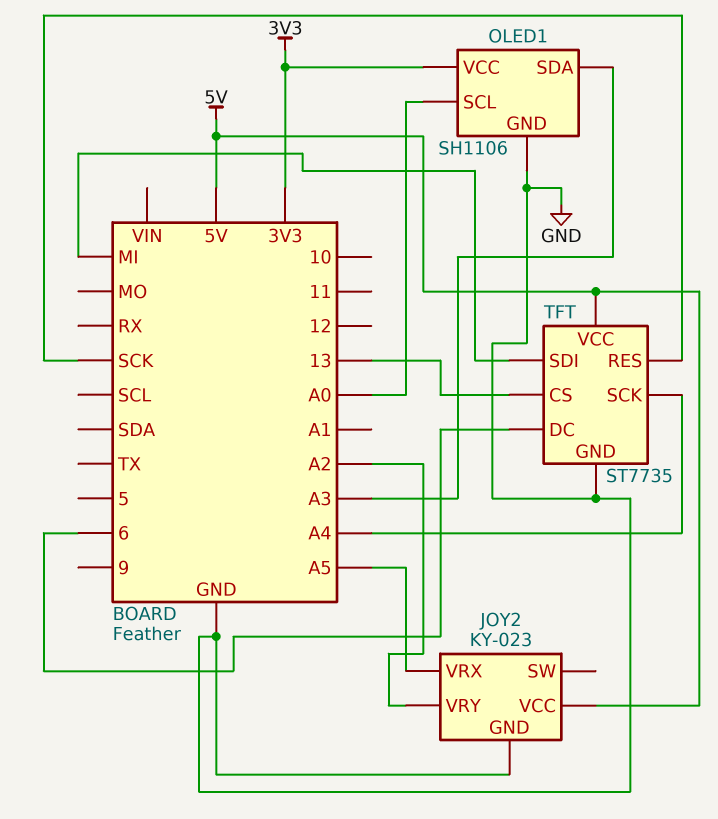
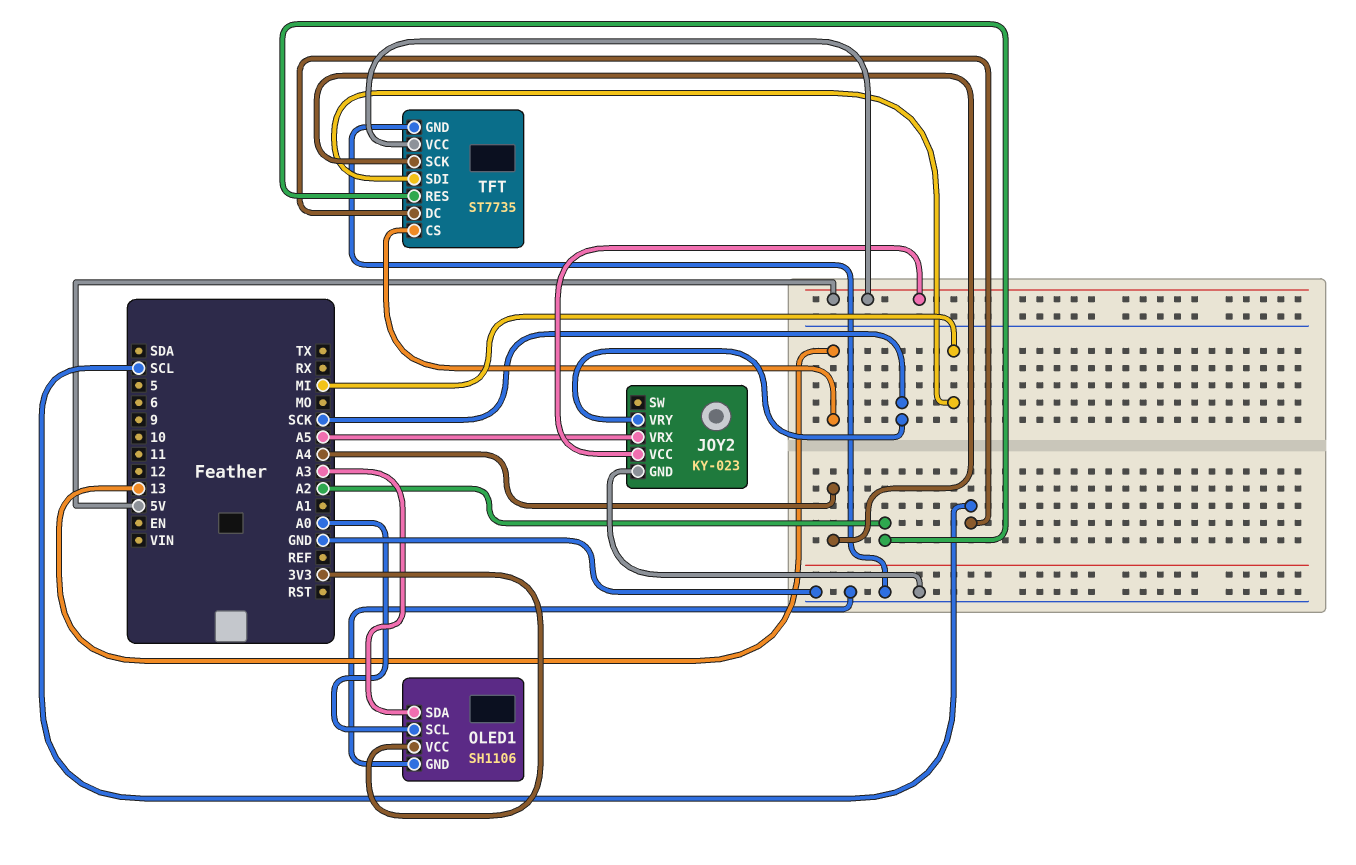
JOY2 pin VRY: A2 -> SCK
TFT pin DC: 6 -> SCL
TFT pin RES: SCK -> A2

